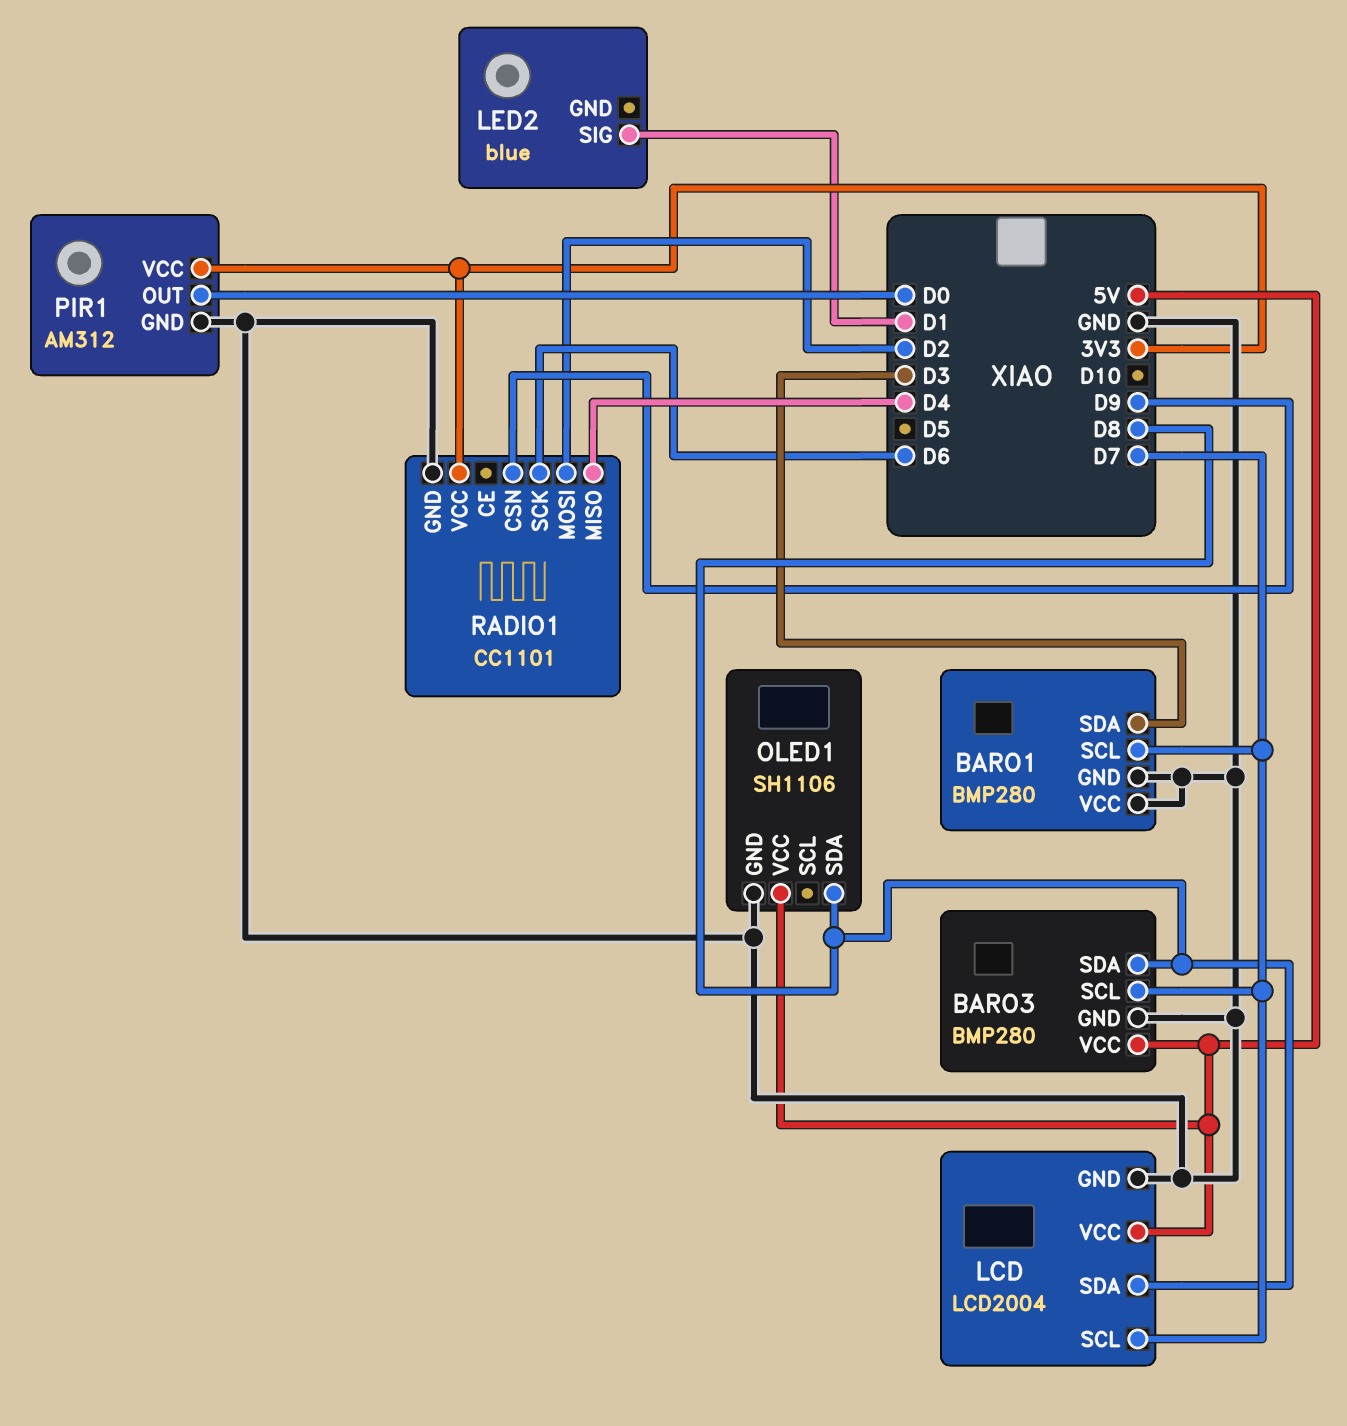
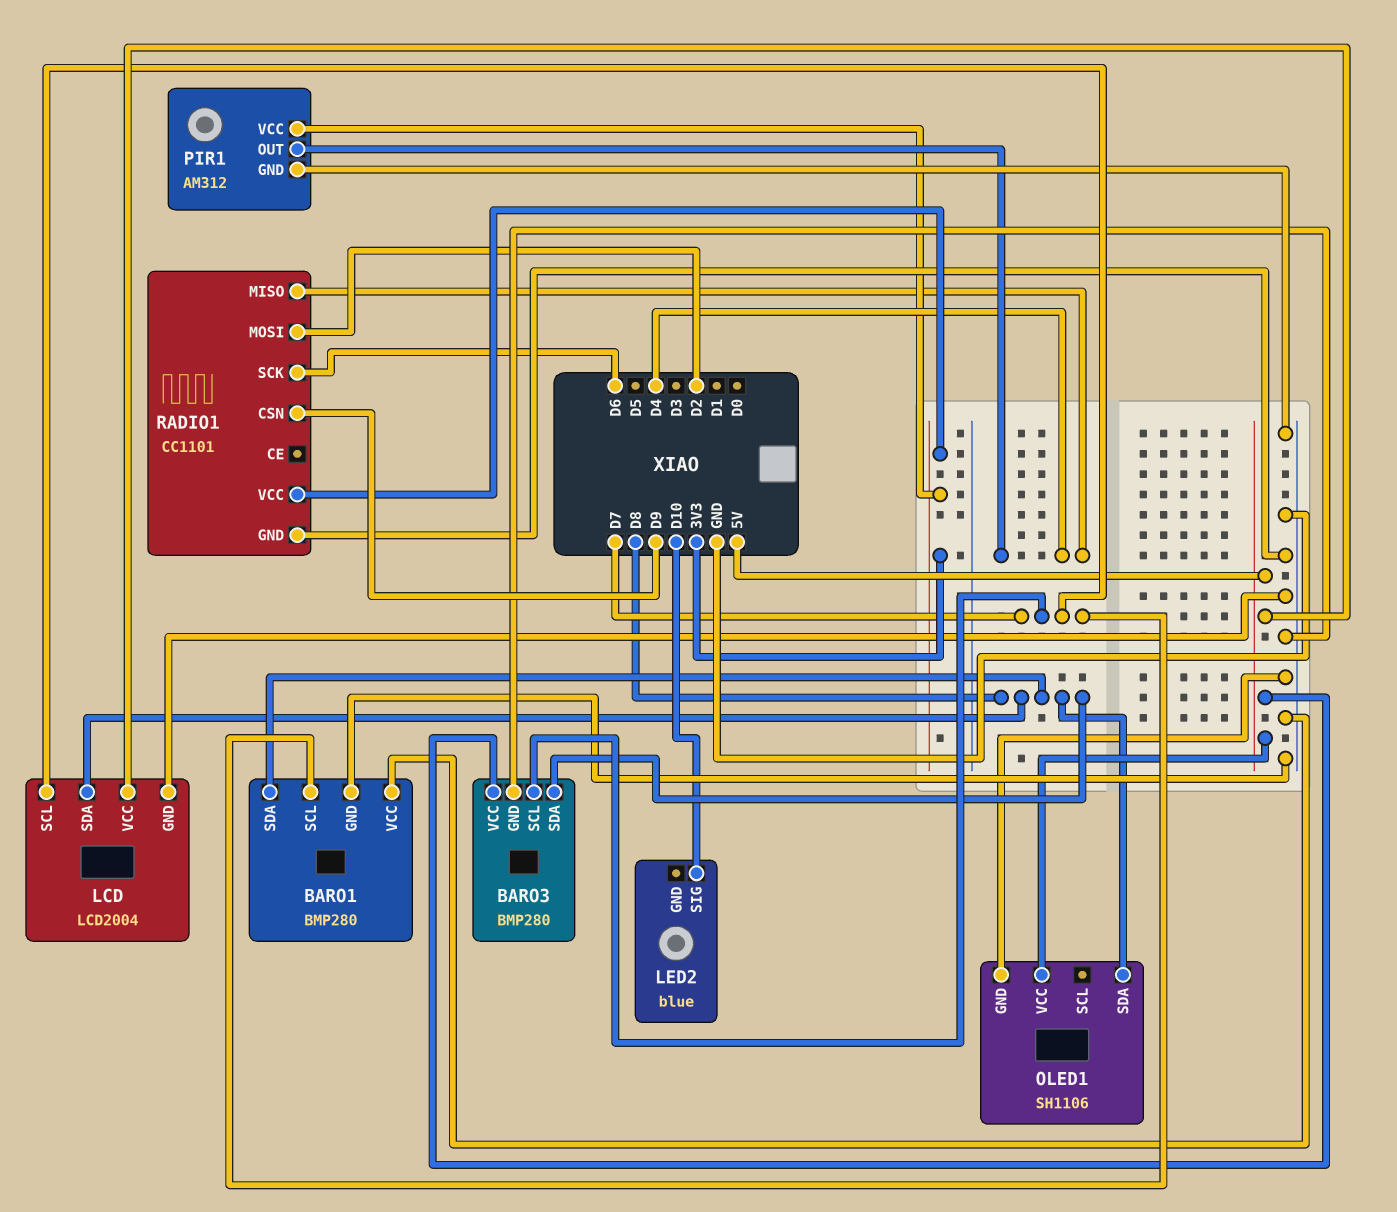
BARO1 pin SDA: D3 -> D8
LED2 pin SIG: D1 -> D10
PIR1 pin OUT: D0 -> D4

